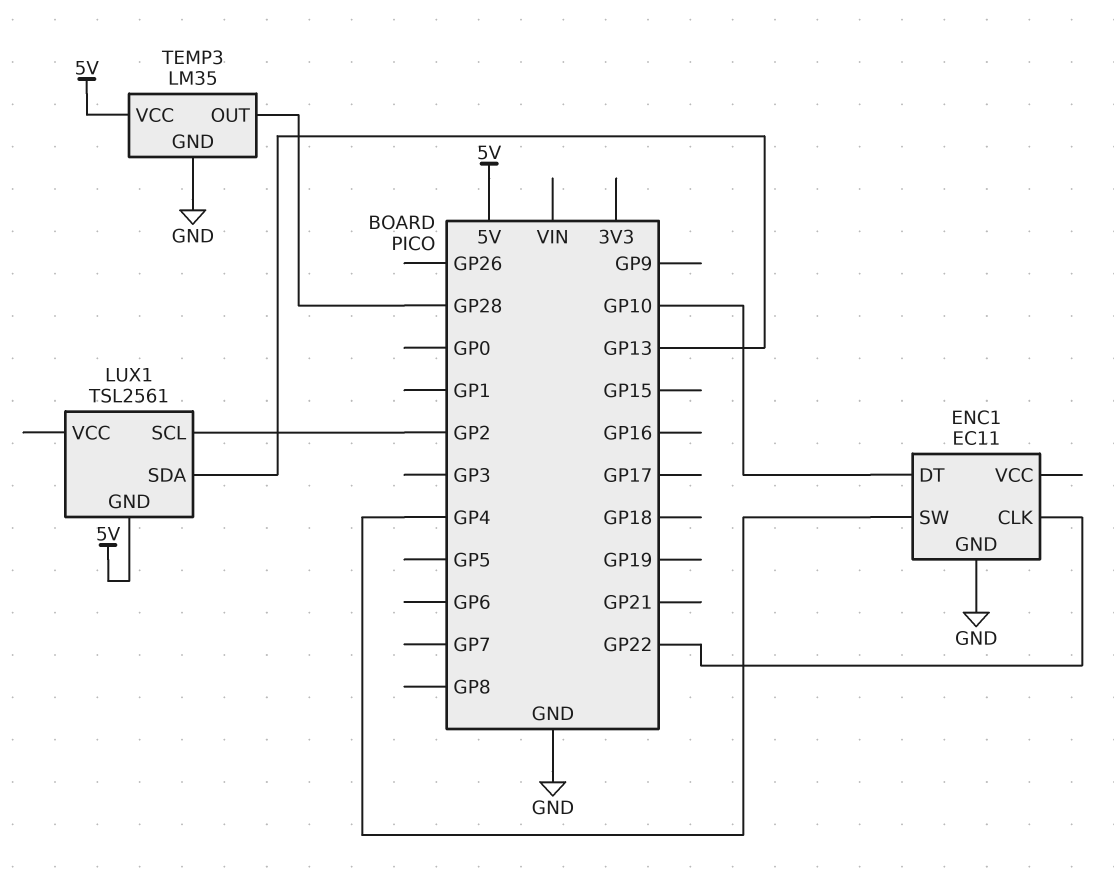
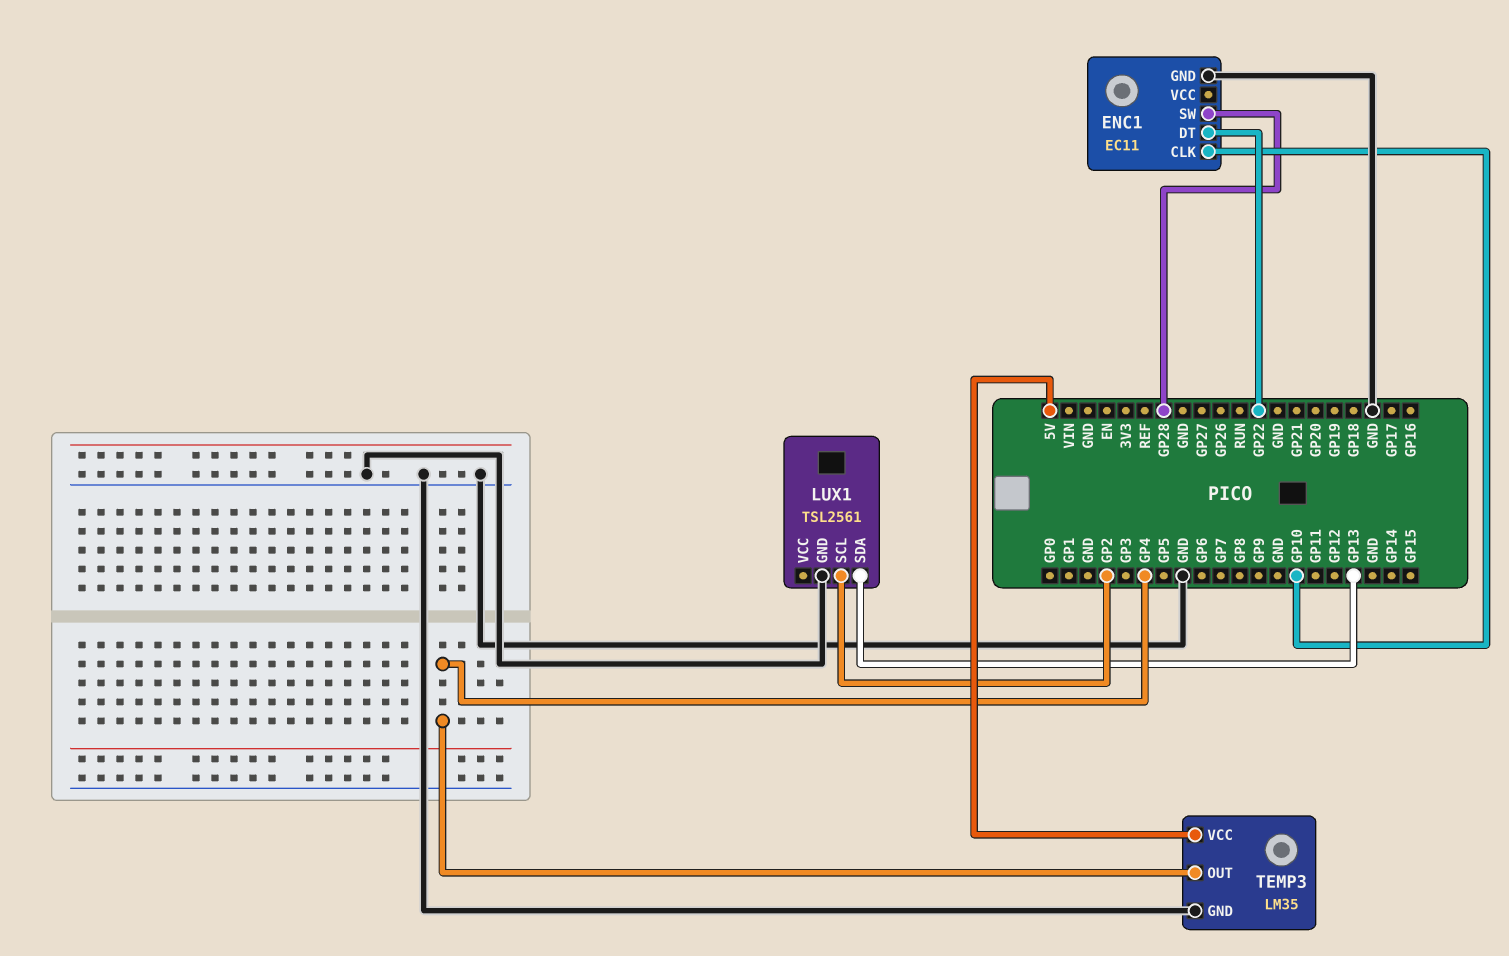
ENC1 pin CLK: GP22 -> GP10
ENC1 pin DT: GP10 -> GP22
ENC1 pin SW: GP4 -> GP28
LUX1 pin GND: 5V -> GND
TEMP3 pin OUT: GP28 -> GP4

